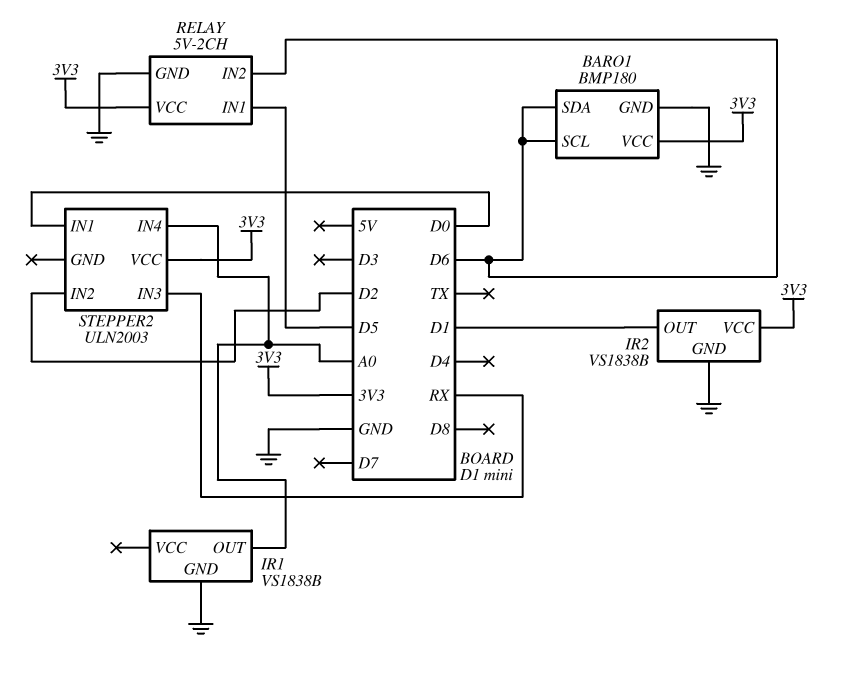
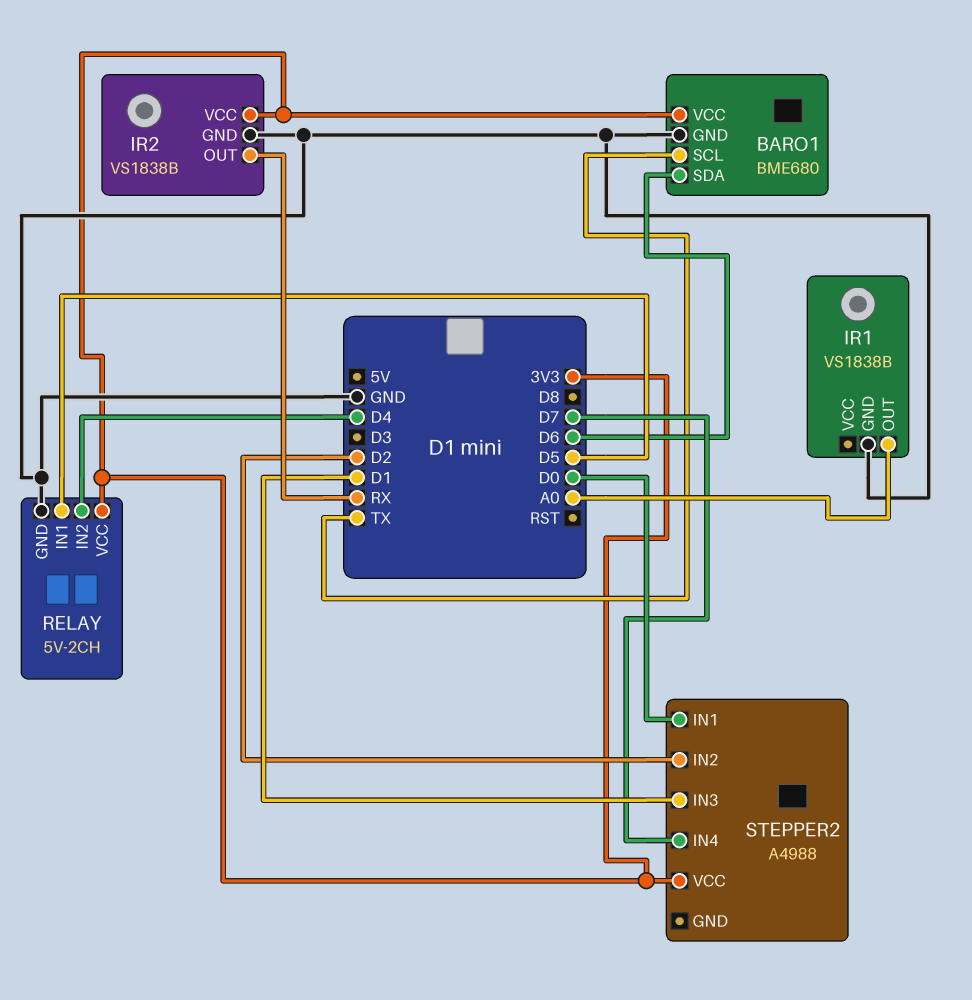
BARO1: BMP180 -> BME680
BARO1 pin SCL: D6 -> TX
IR2 pin OUT: D1 -> RX
RELAY pin IN2: D6 -> D4
STEPPER2: ULN2003 -> A4988
STEPPER2 pin IN3: RX -> D1
STEPPER2 pin IN4: A0 -> D7

